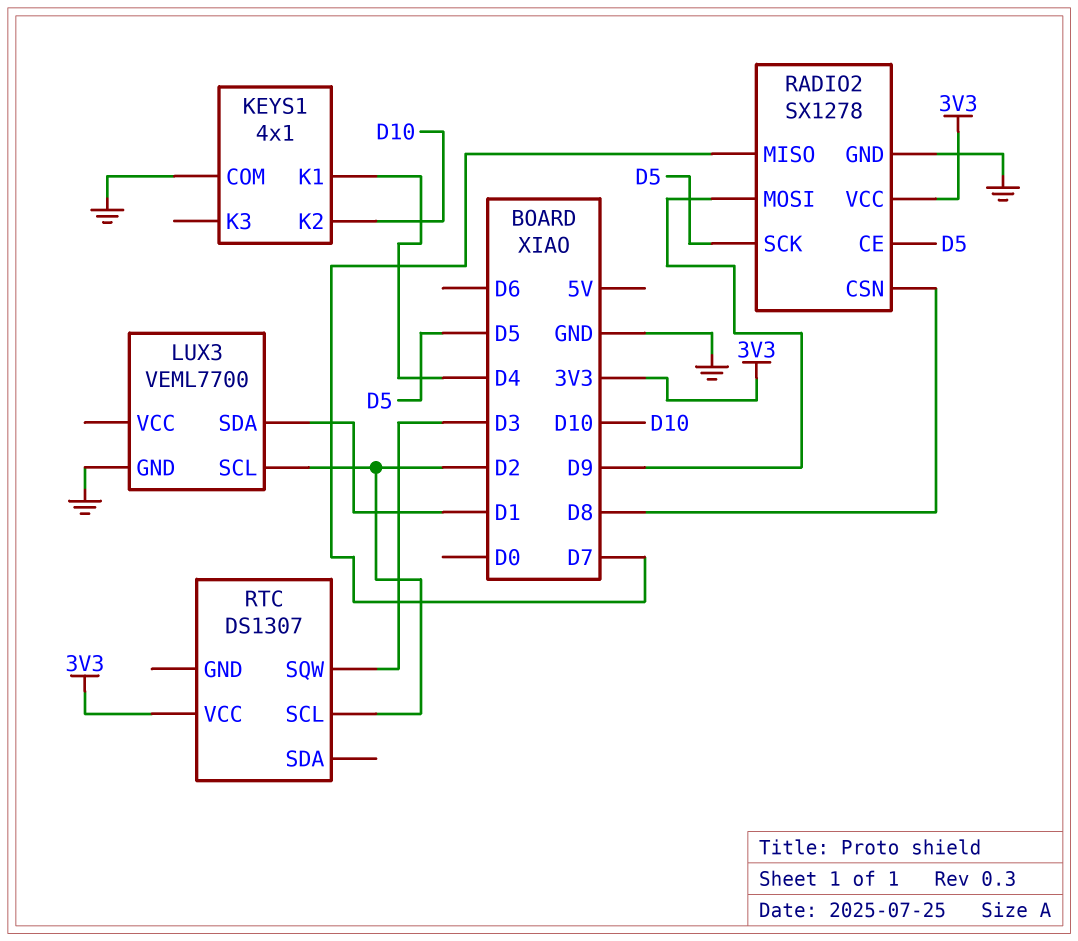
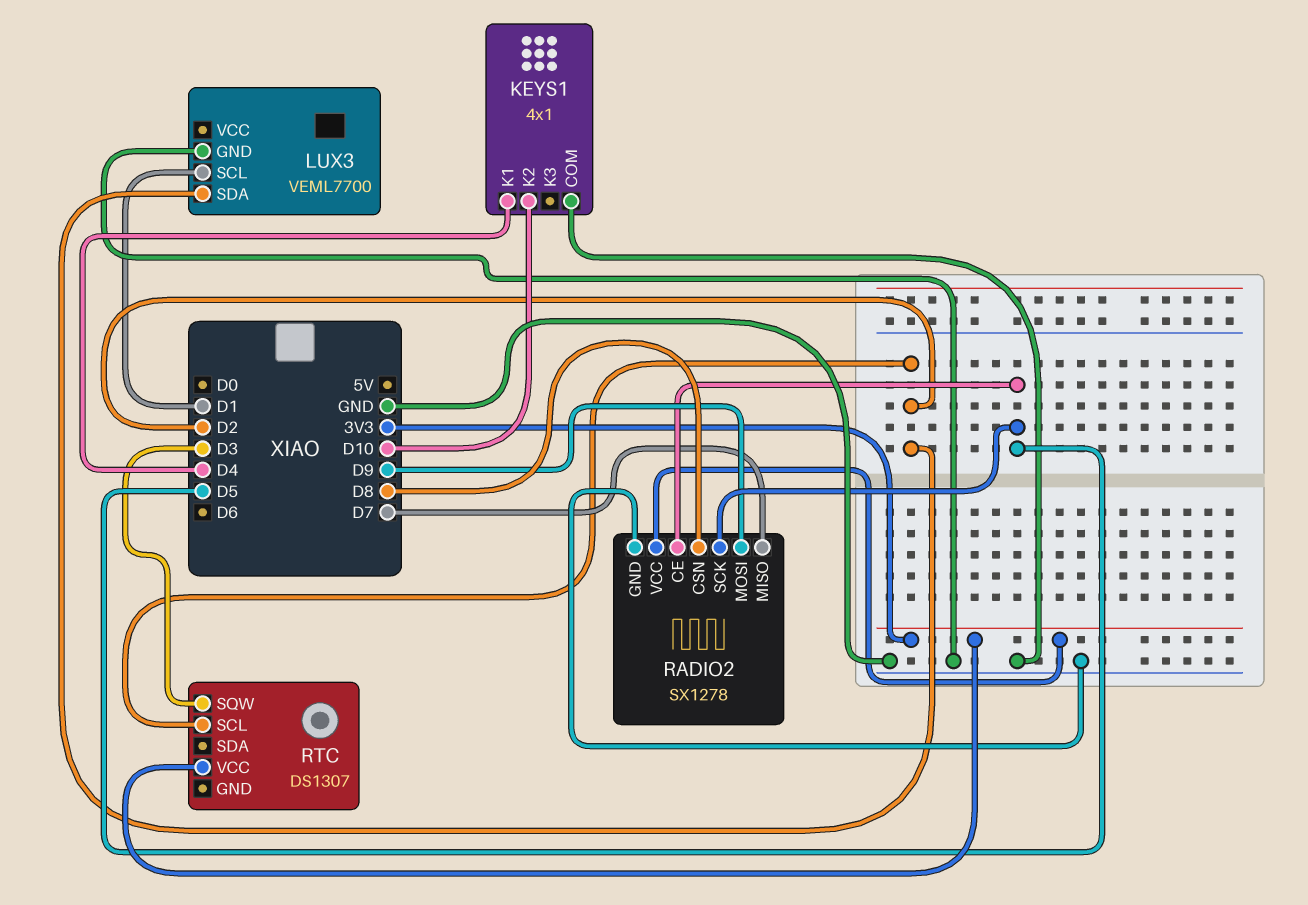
LUX3 pin SCL: D2 -> D1
LUX3 pin SDA: D1 -> D2

